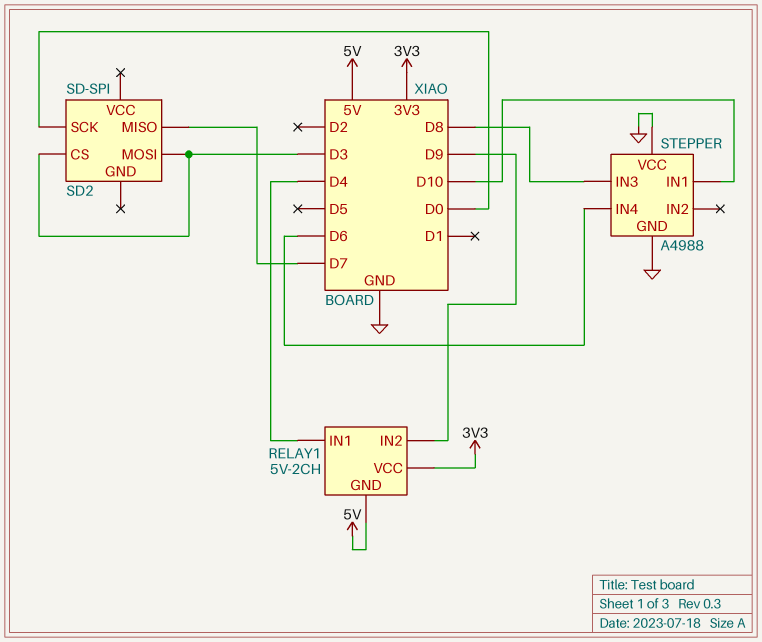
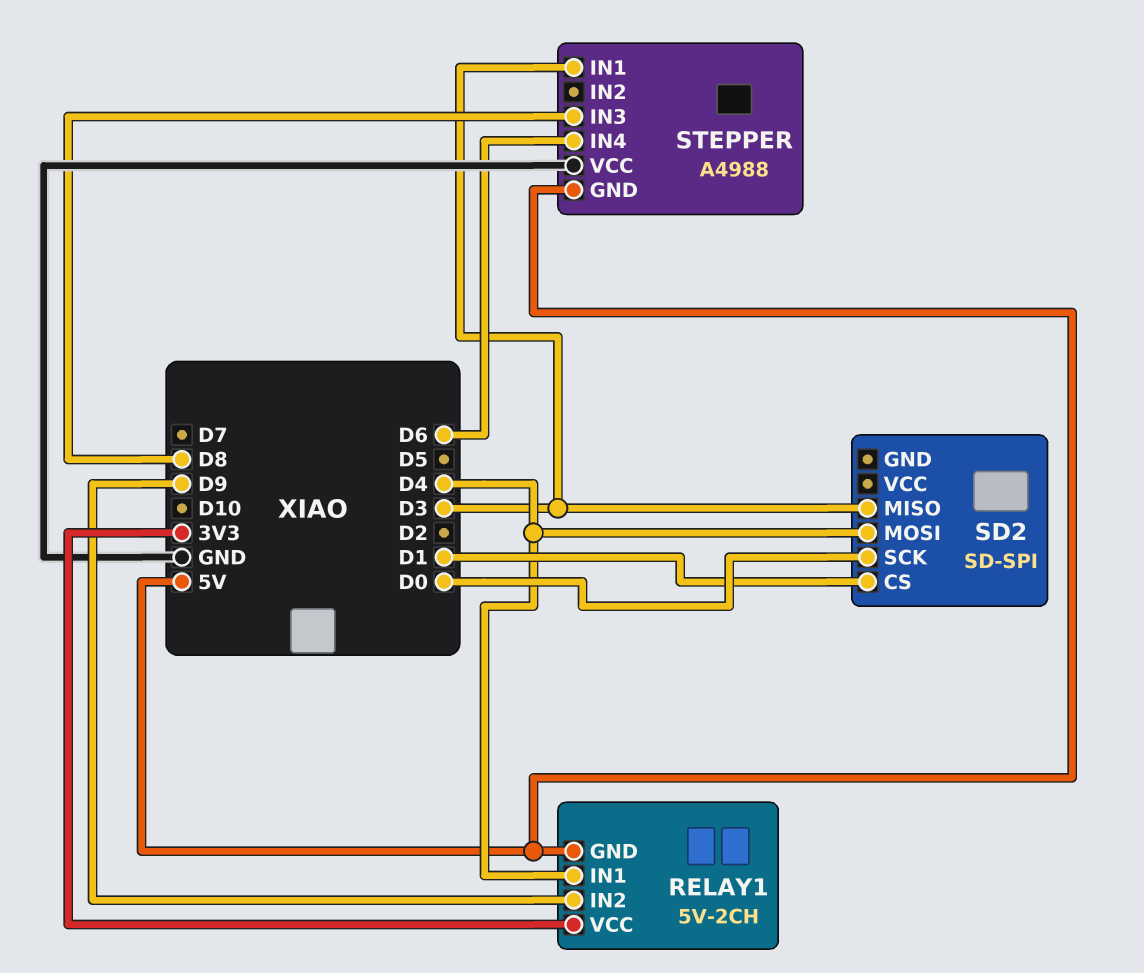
SD2 pin CS: D3 -> D1
SD2 pin MISO: D7 -> D3
SD2 pin MOSI: D3 -> D4
STEPPER pin GND: GND -> 5V
STEPPER pin IN1: D10 -> D3

